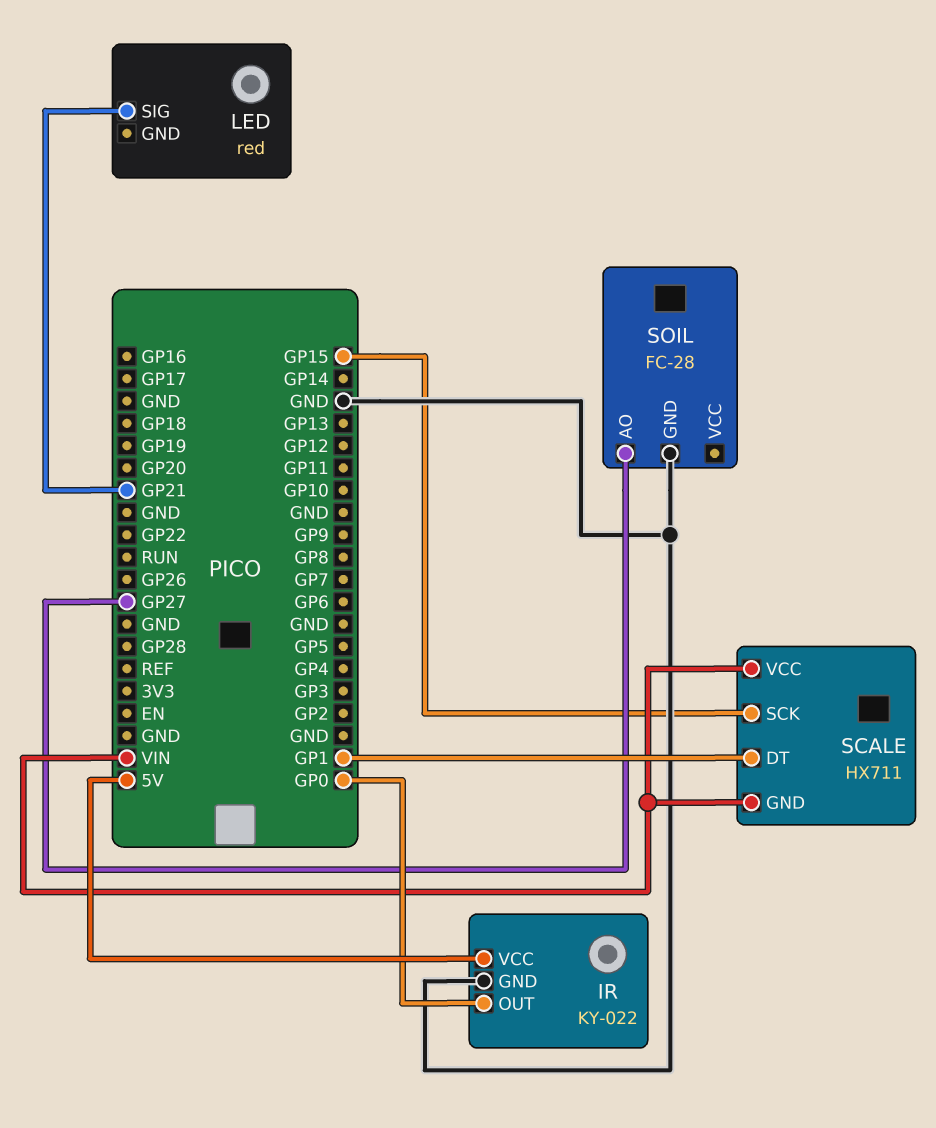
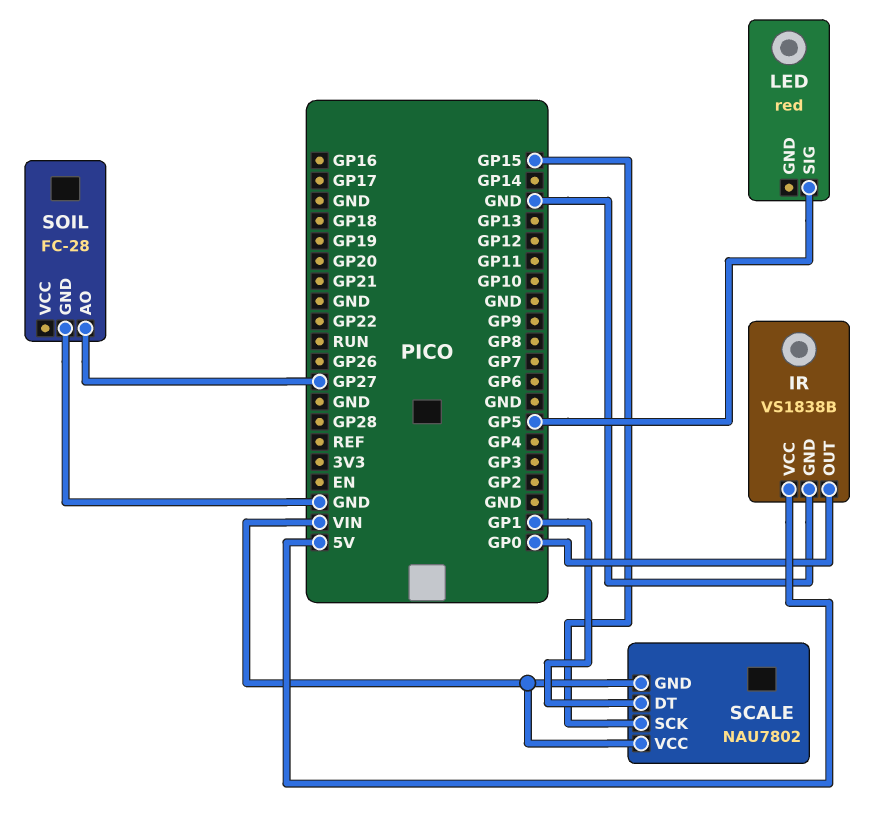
IR: KY-022 -> VS1838B
LED pin SIG: GP21 -> GP5
SCALE: HX711 -> NAU7802

